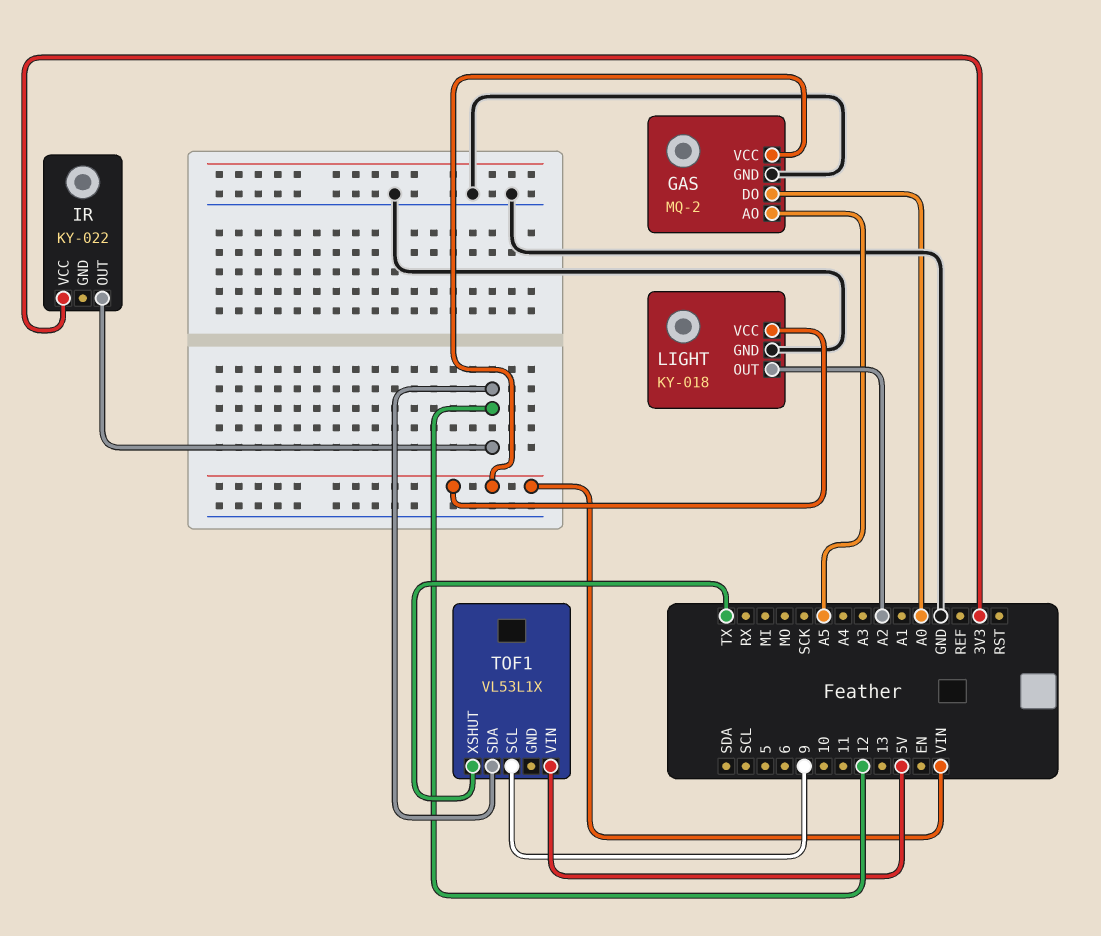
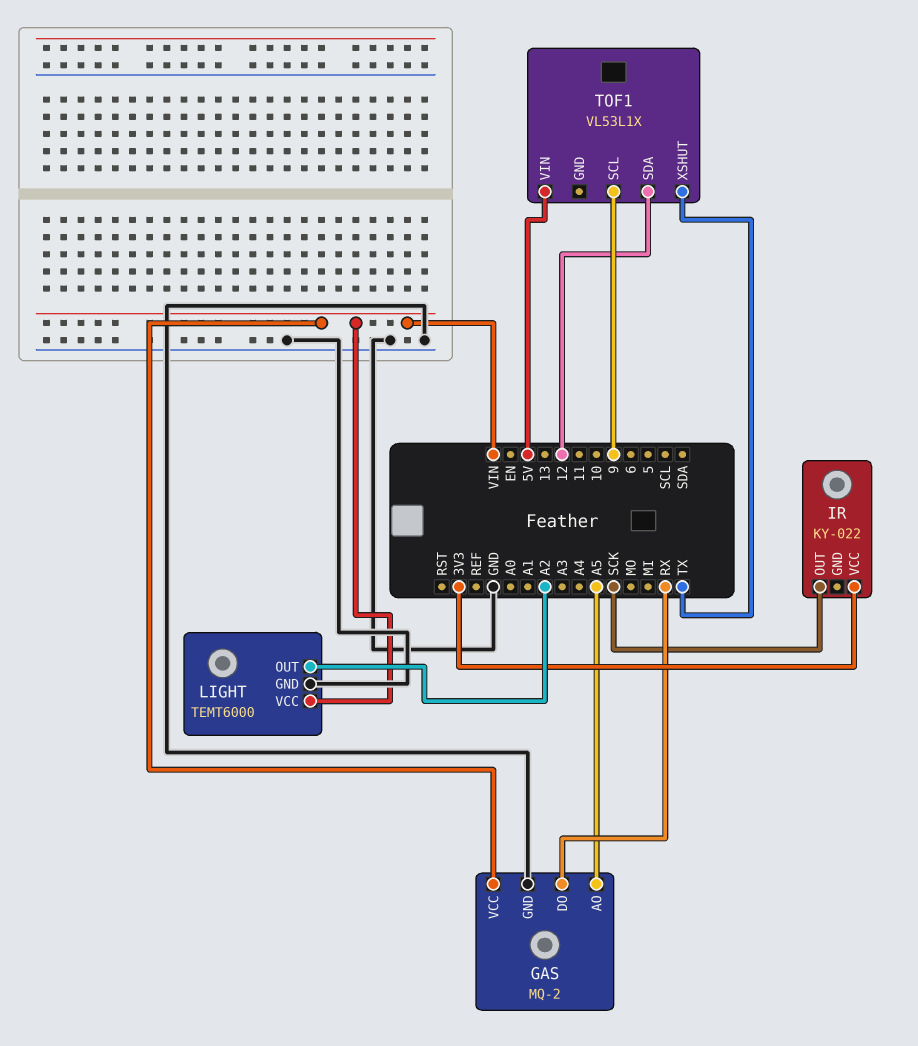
GAS pin DO: A0 -> RX
IR pin OUT: 12 -> SCK
LIGHT: KY-018 -> TEMT6000

